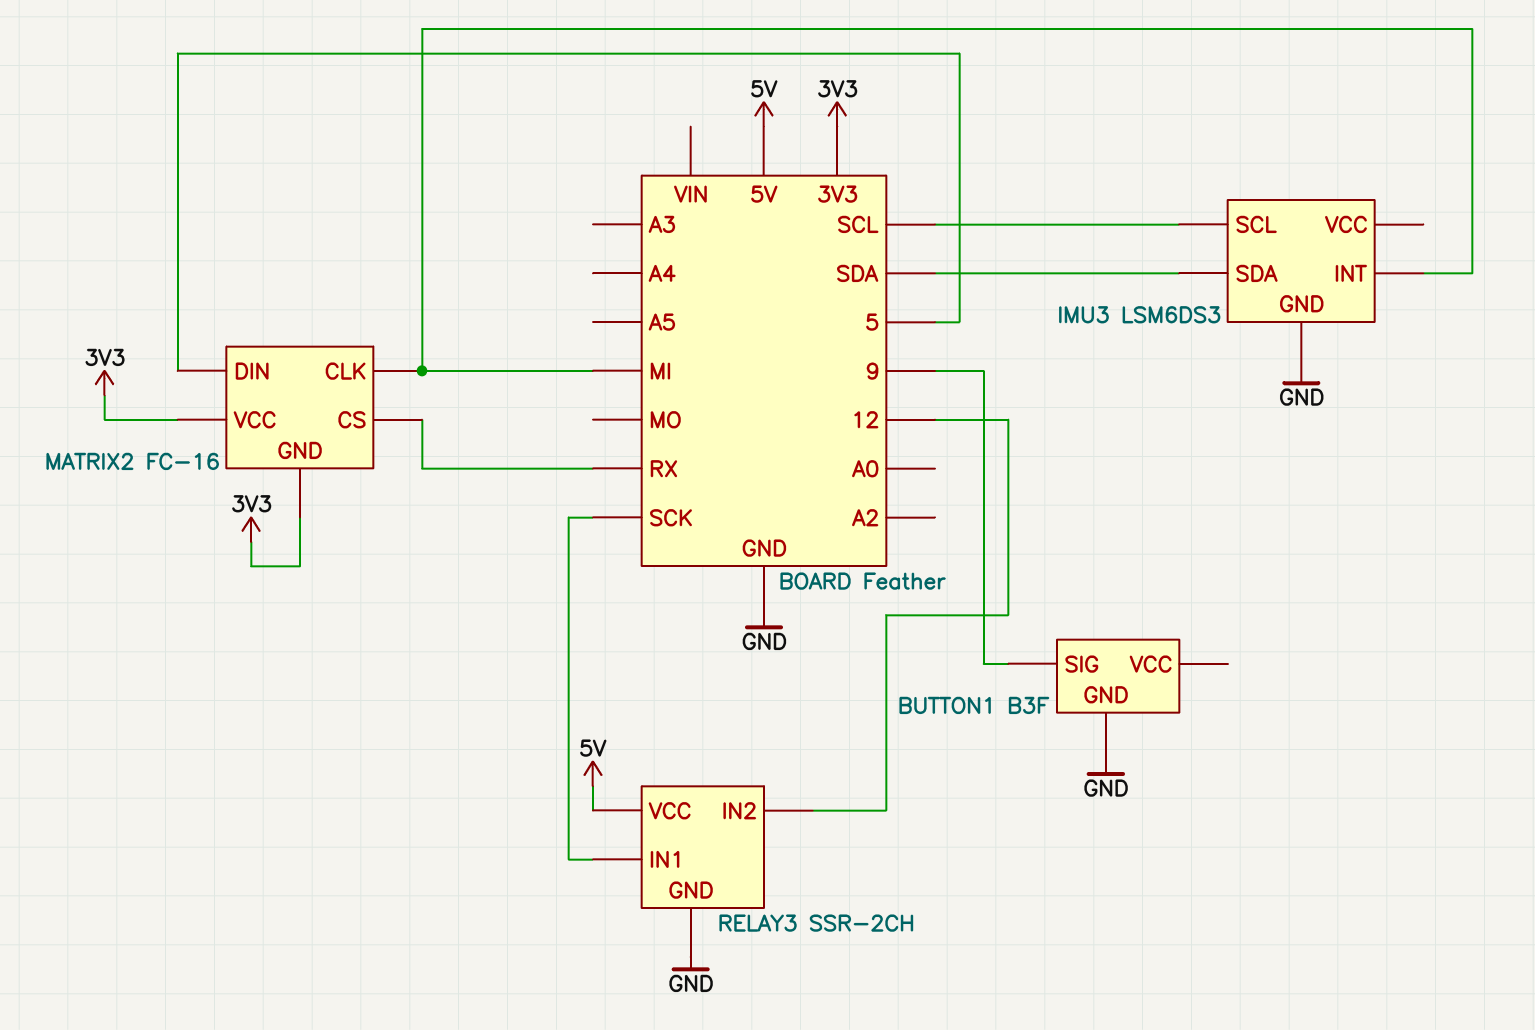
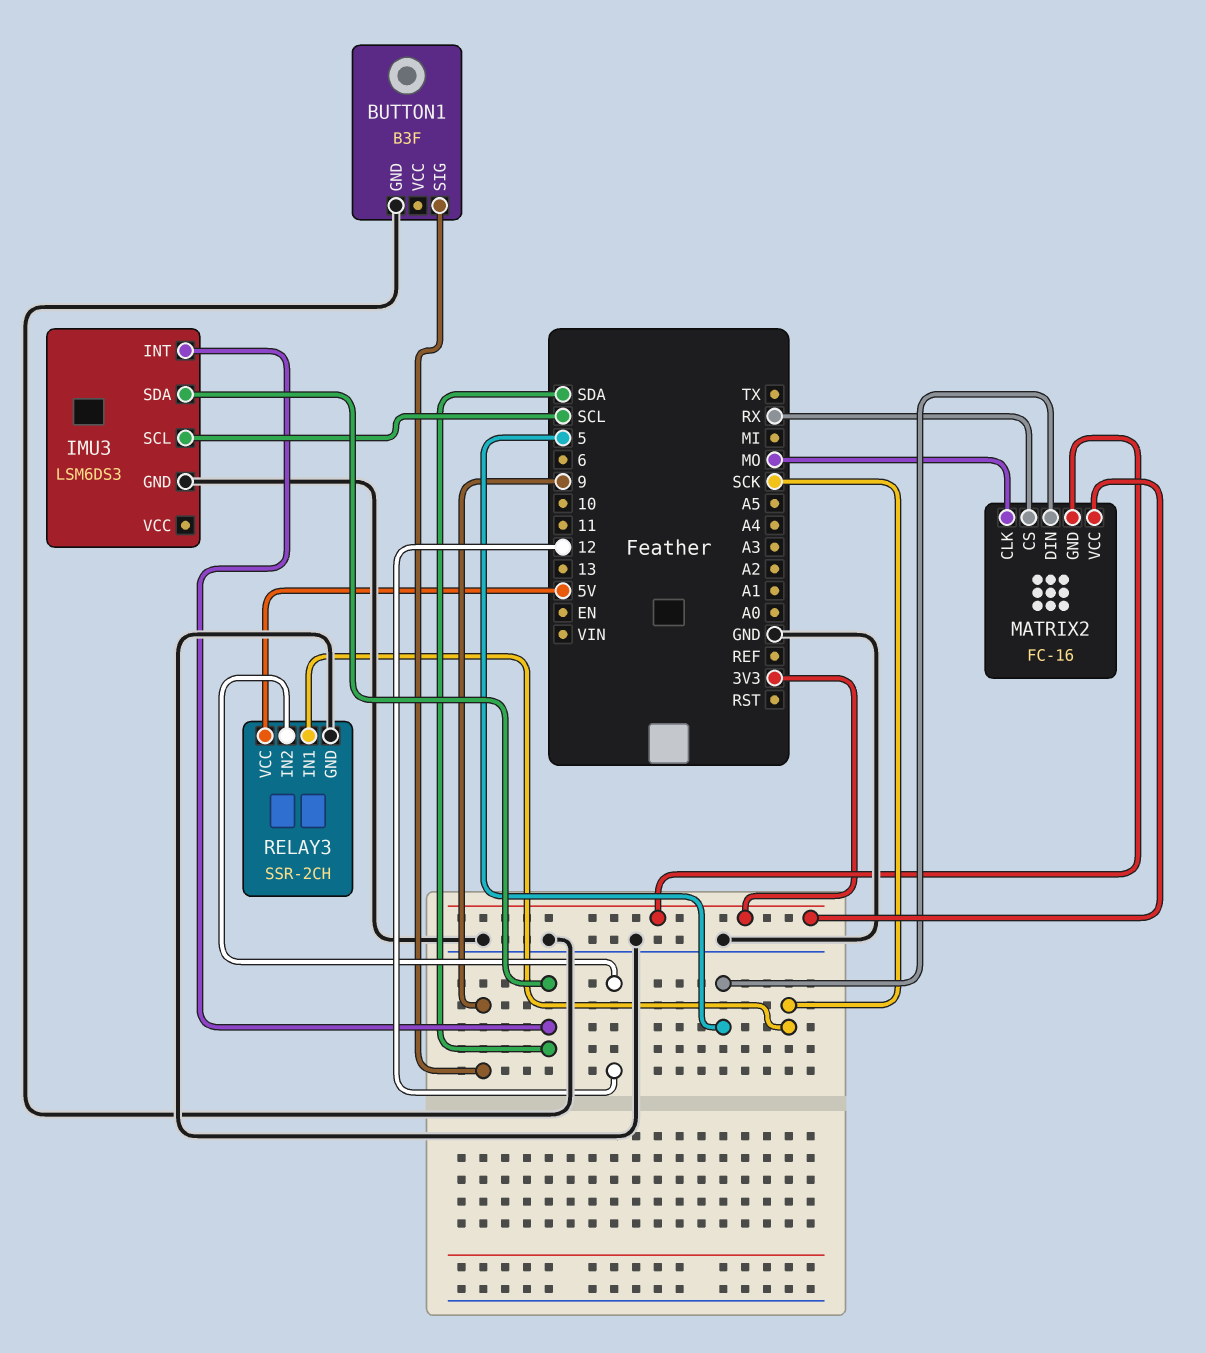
IMU3 pin INT: MI -> SDA
MATRIX2 pin CLK: MI -> MO

